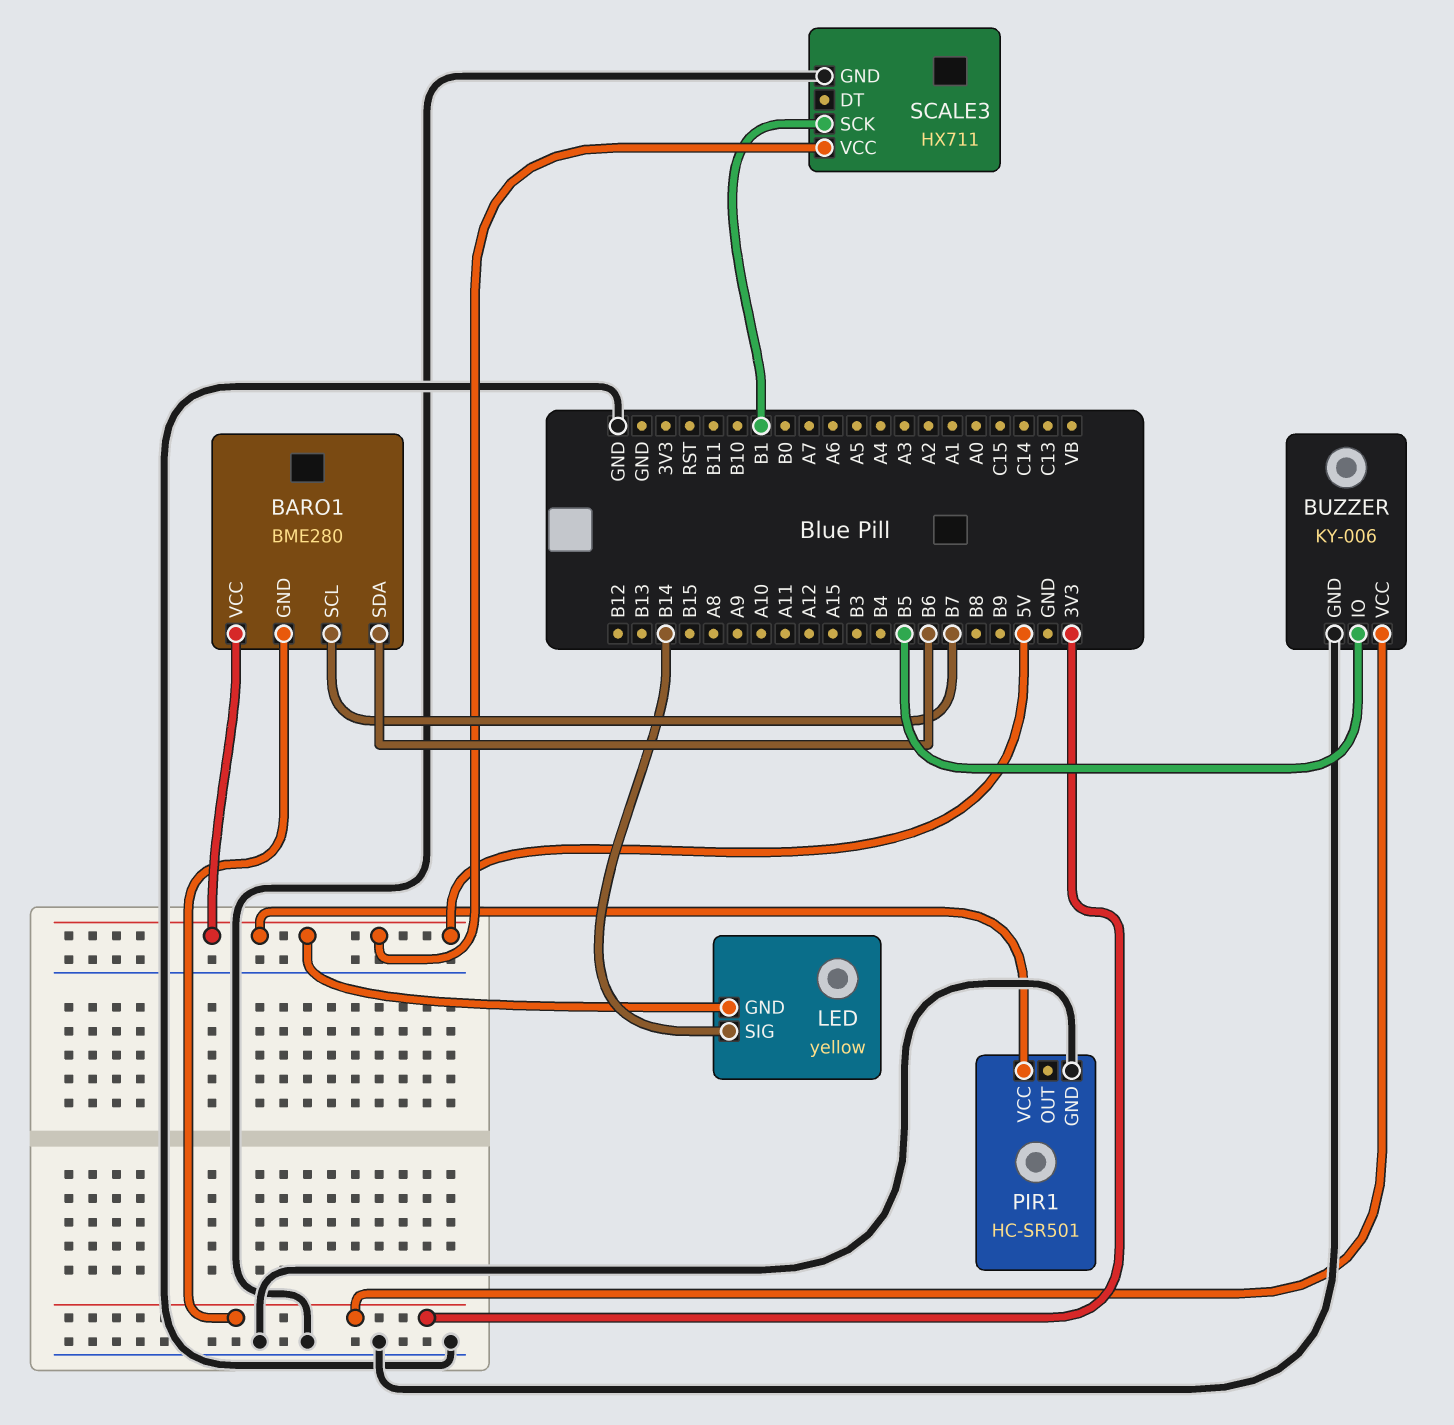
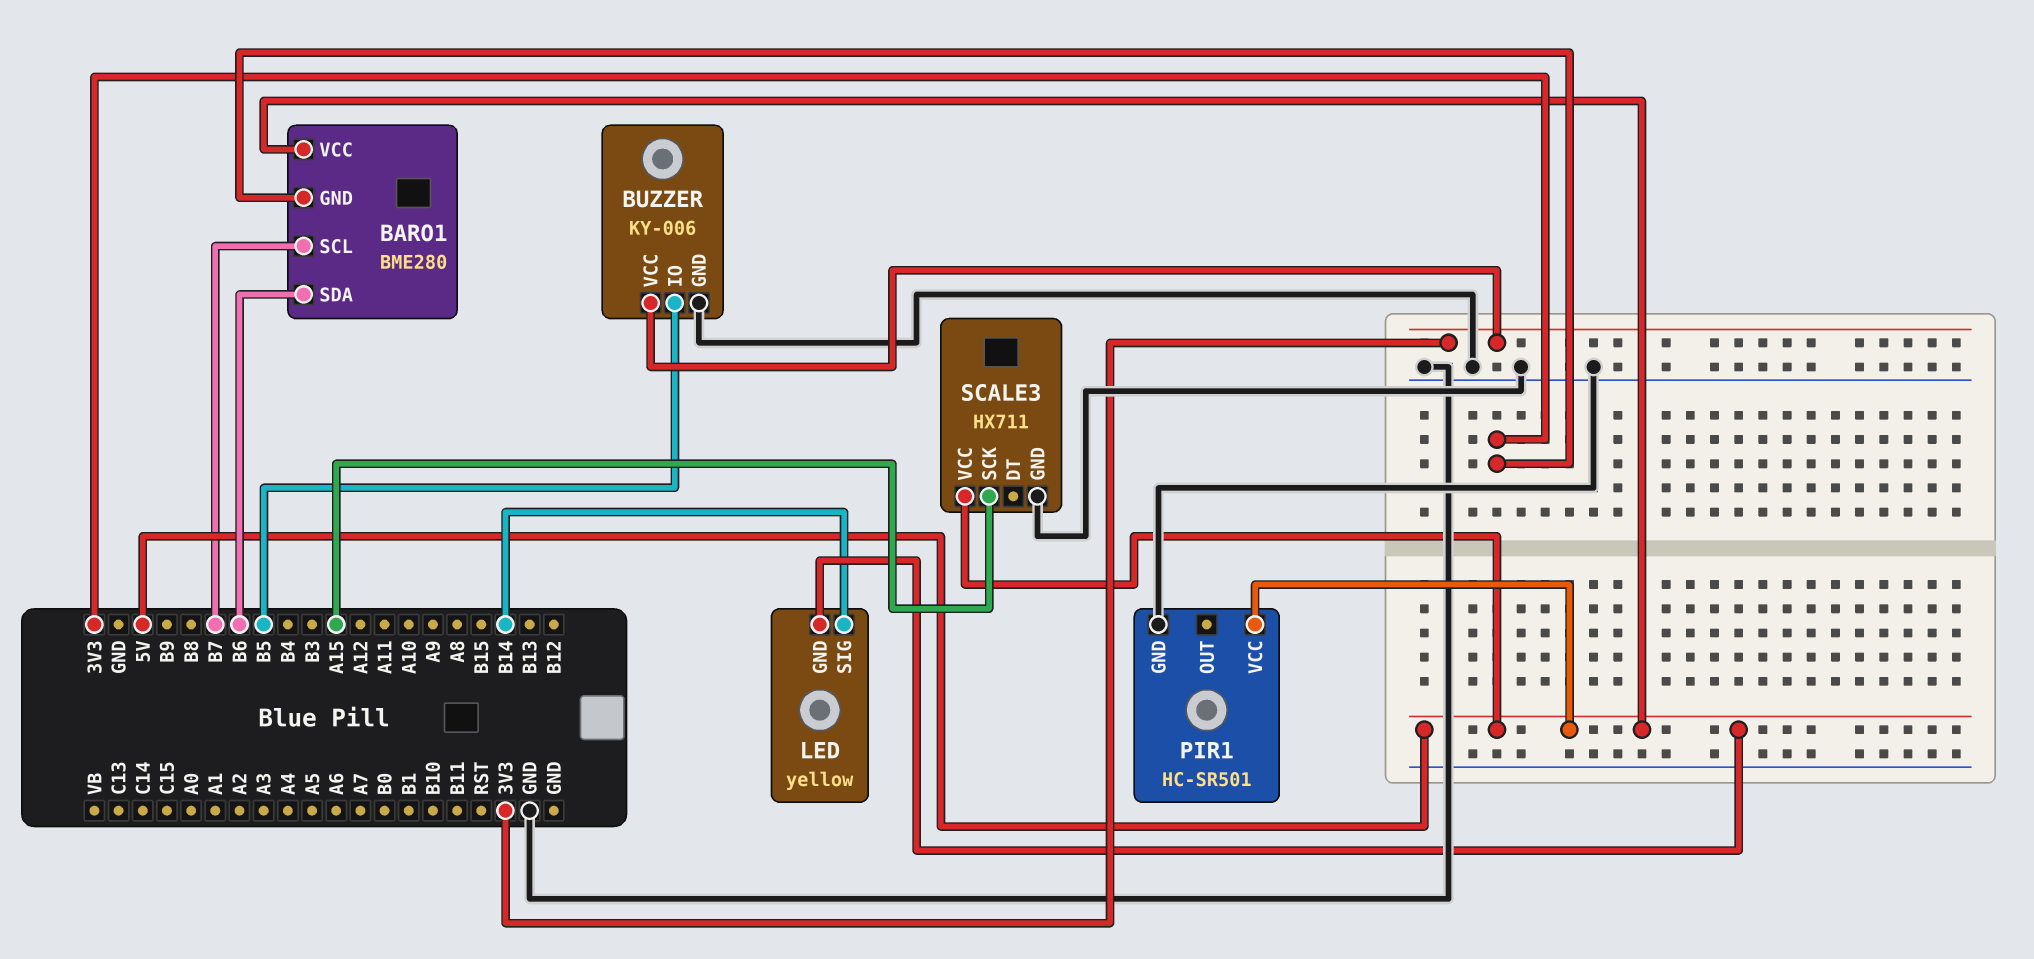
SCALE3 pin SCK: B1 -> A15

